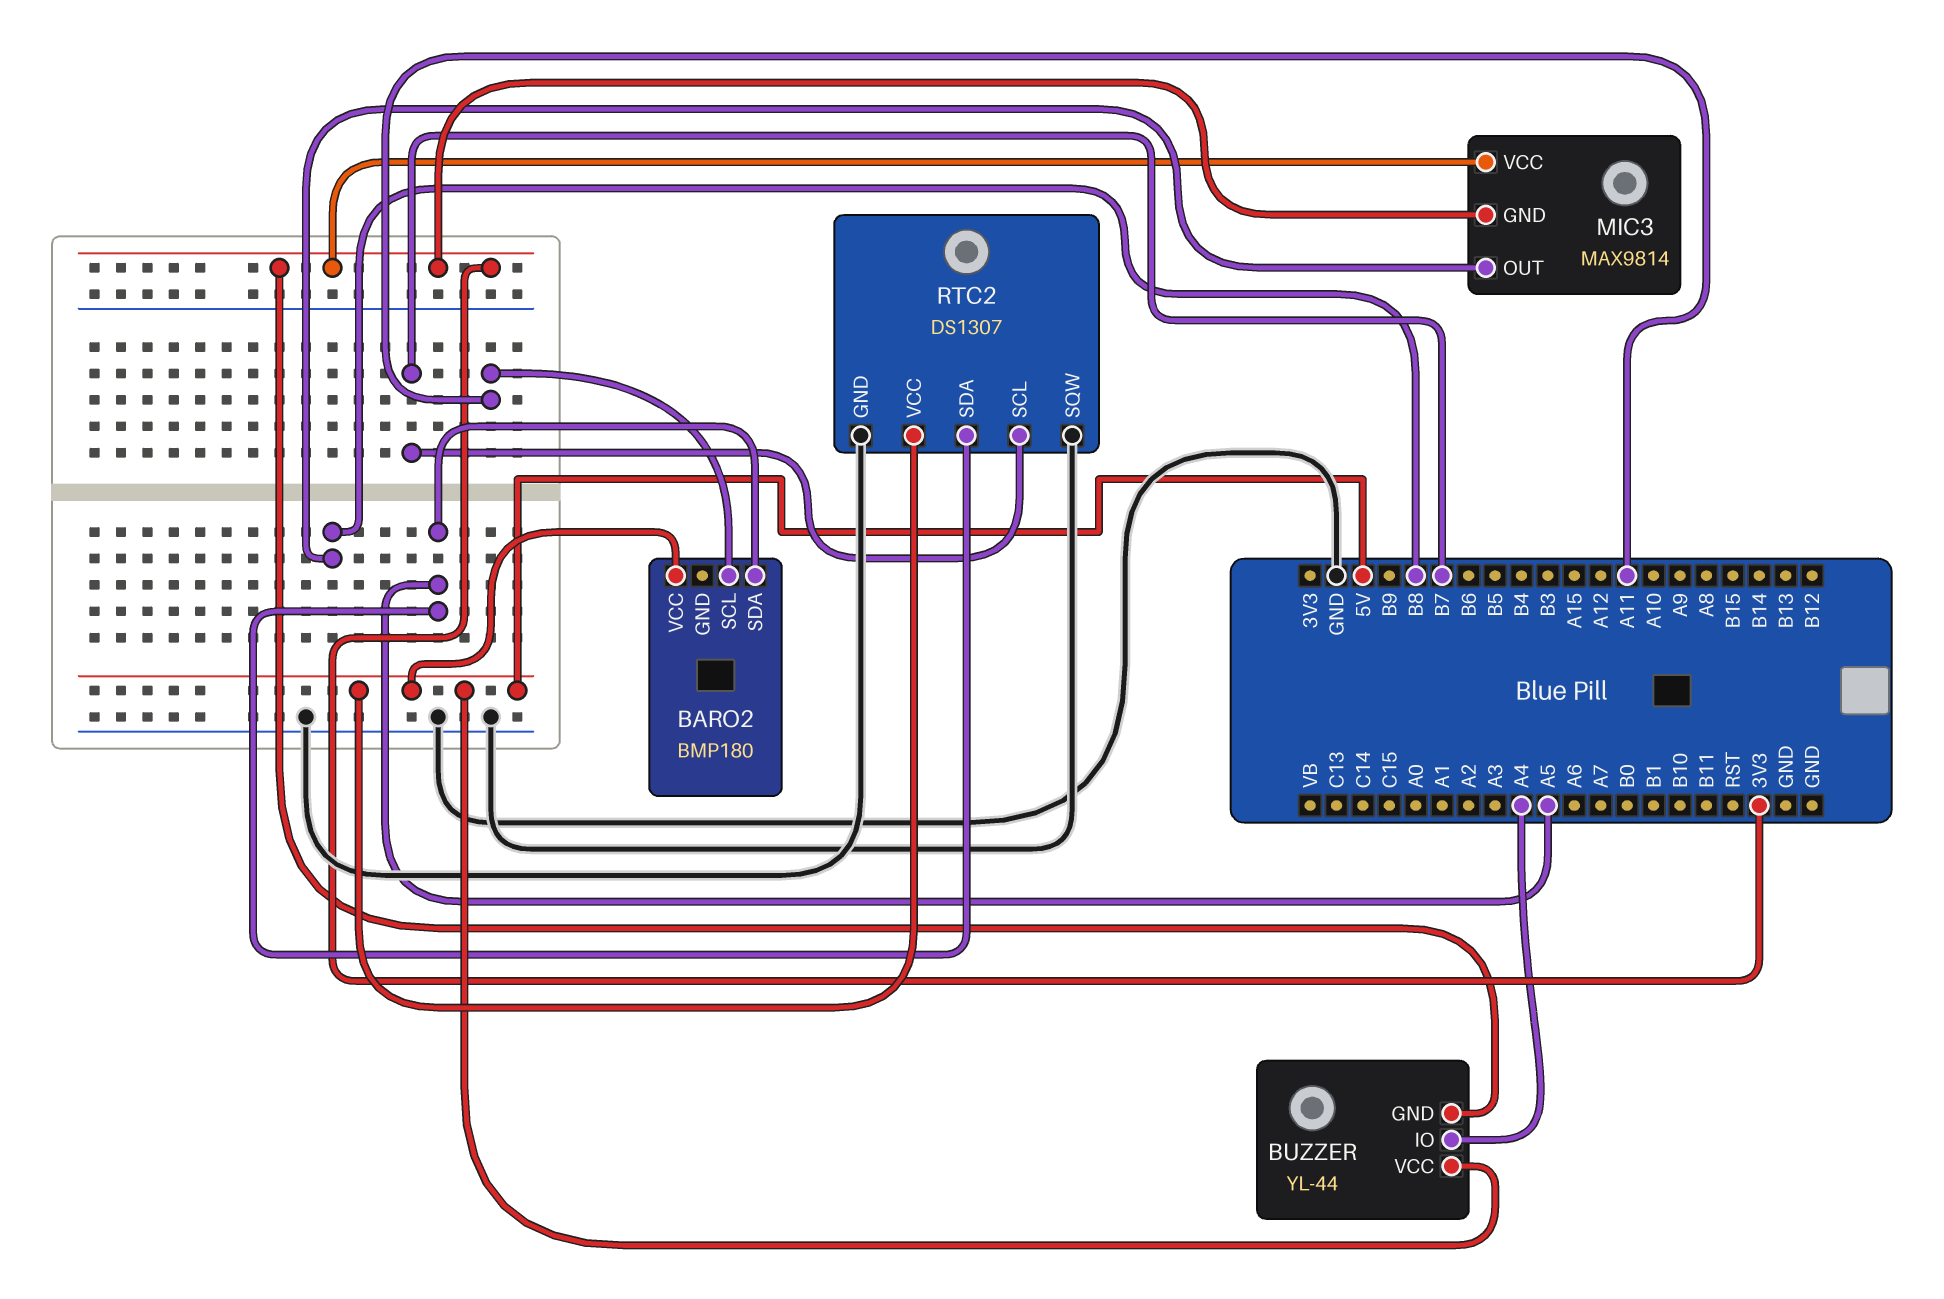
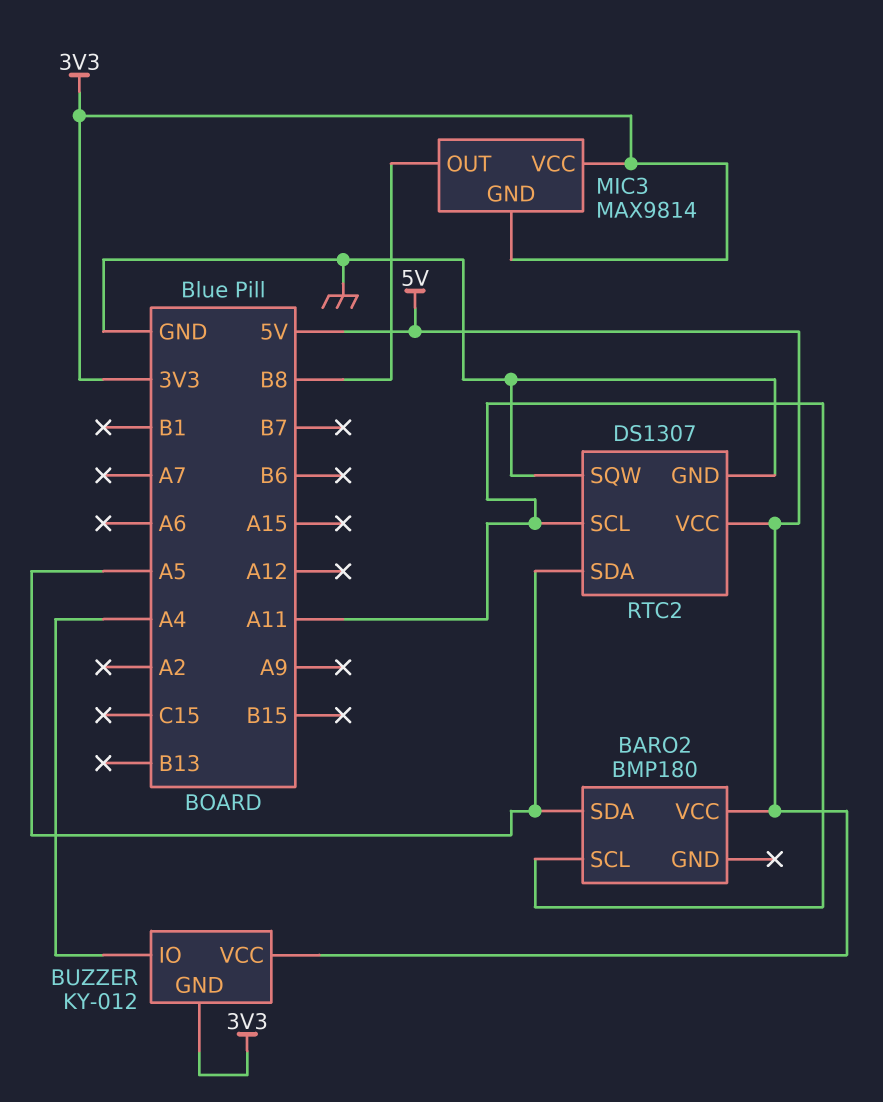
BUZZER: YL-44 -> KY-012
RTC2 pin SCL: B7 -> A11

